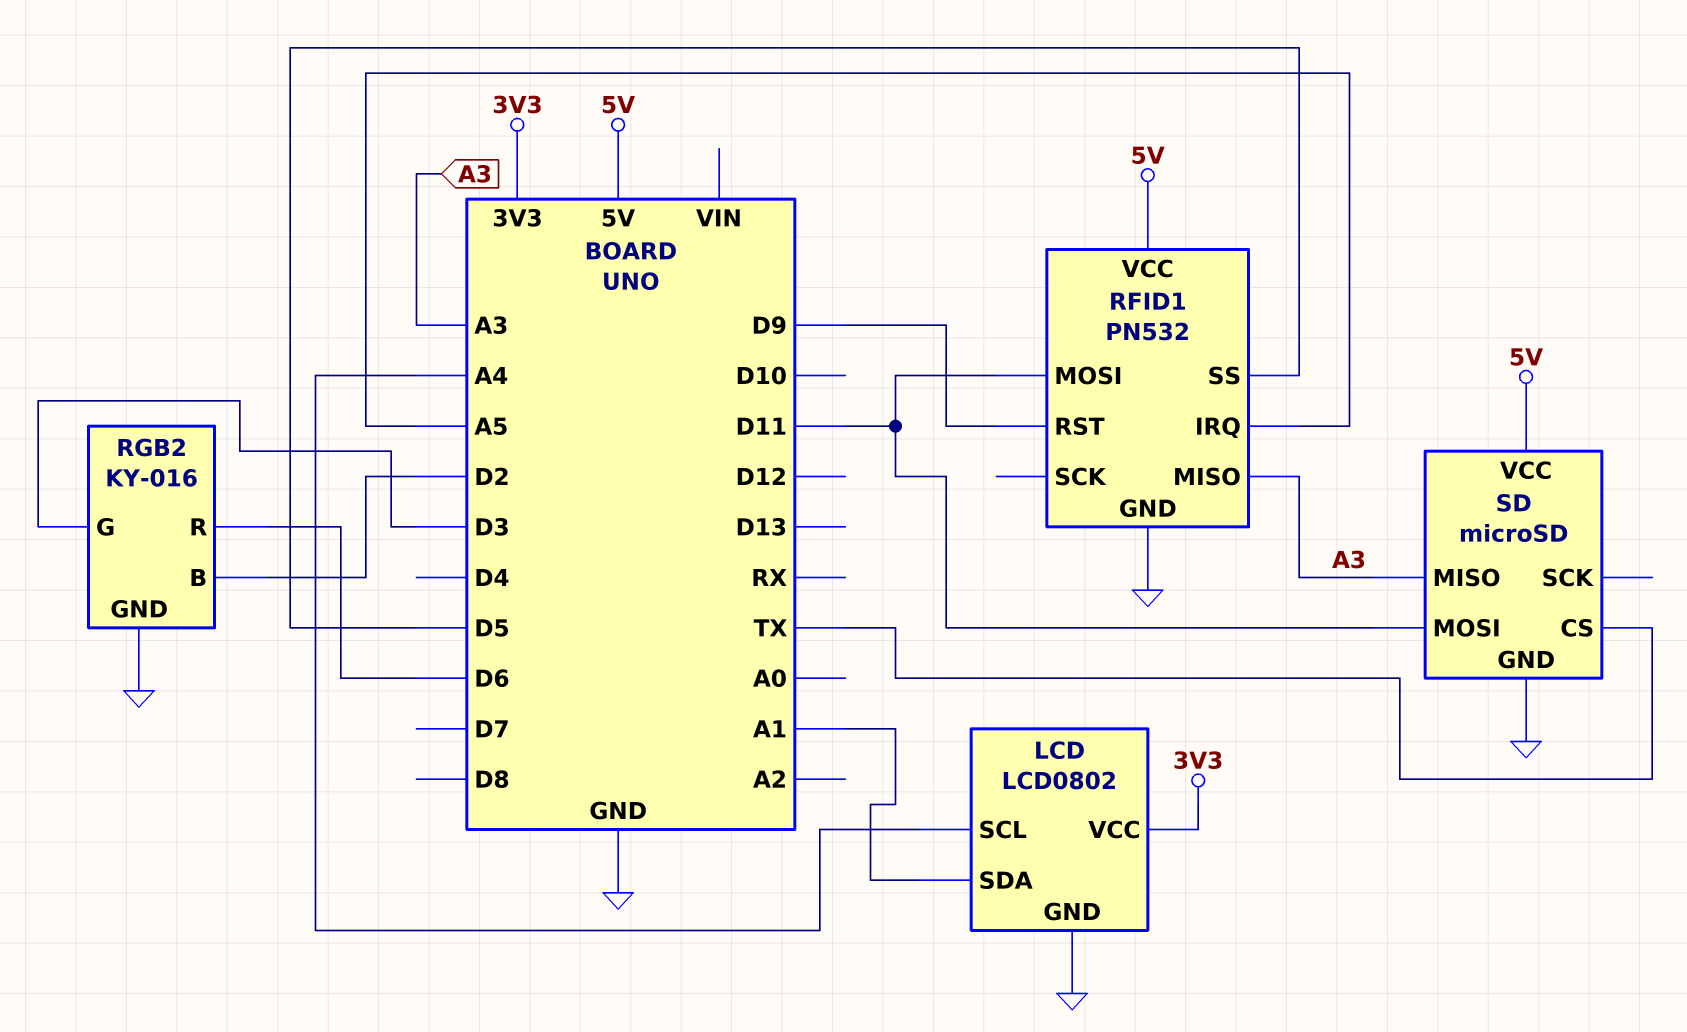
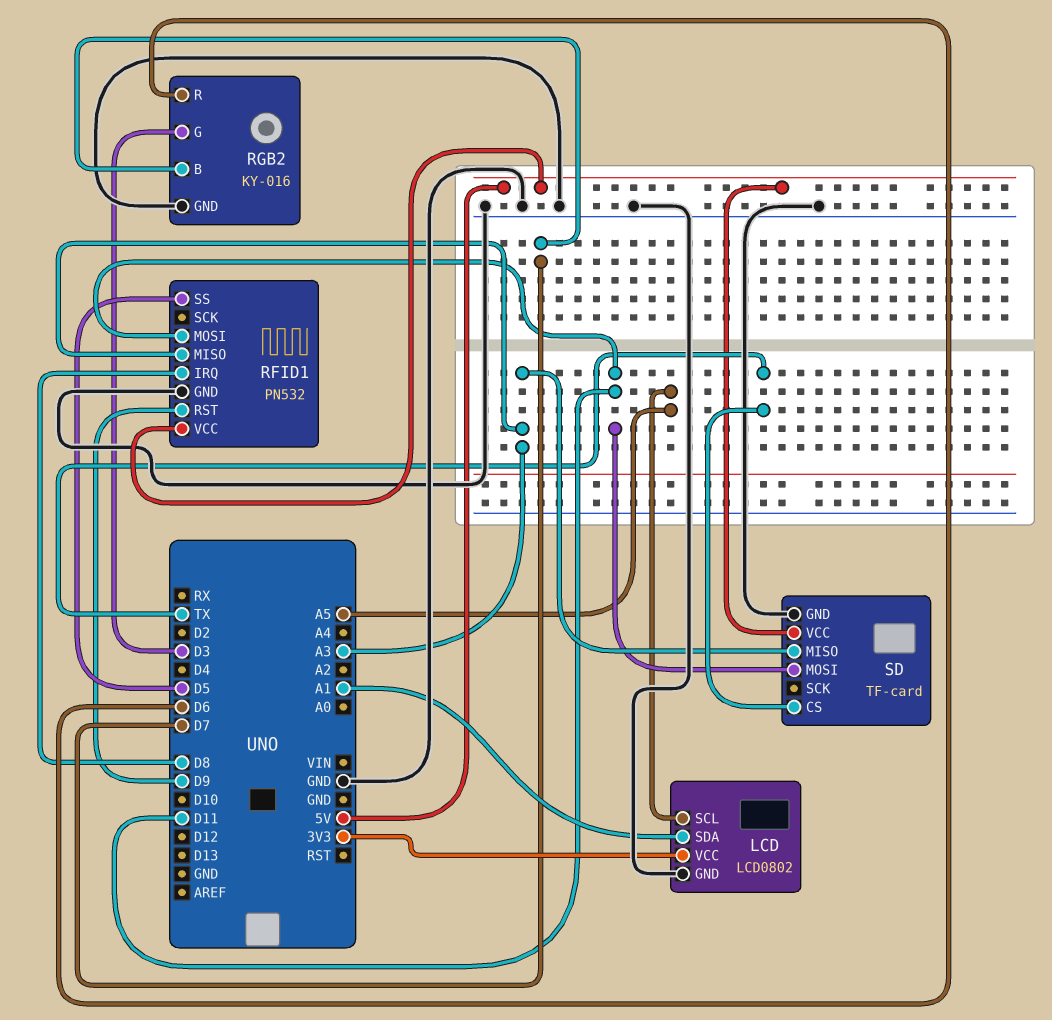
LCD pin SCL: A4 -> A5
RFID1 pin IRQ: A5 -> D8
RGB2 pin B: D2 -> D7
SD: microSD -> TF-card

